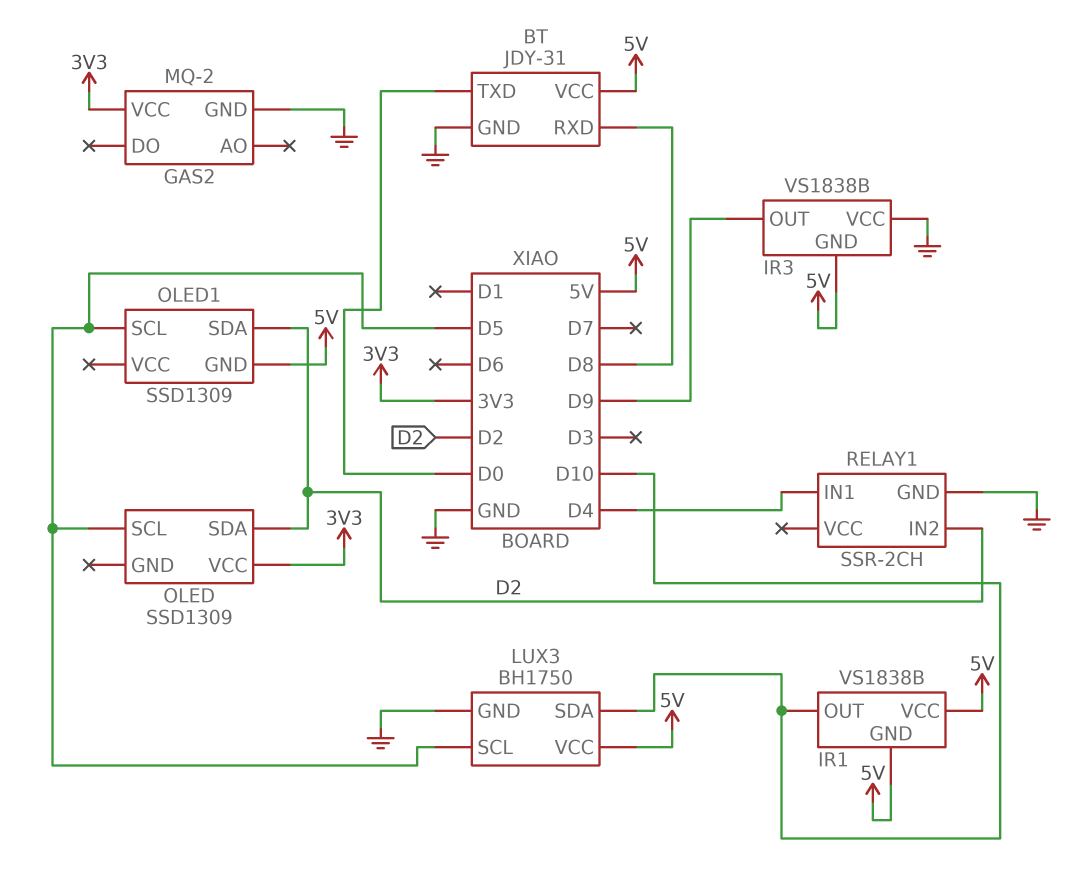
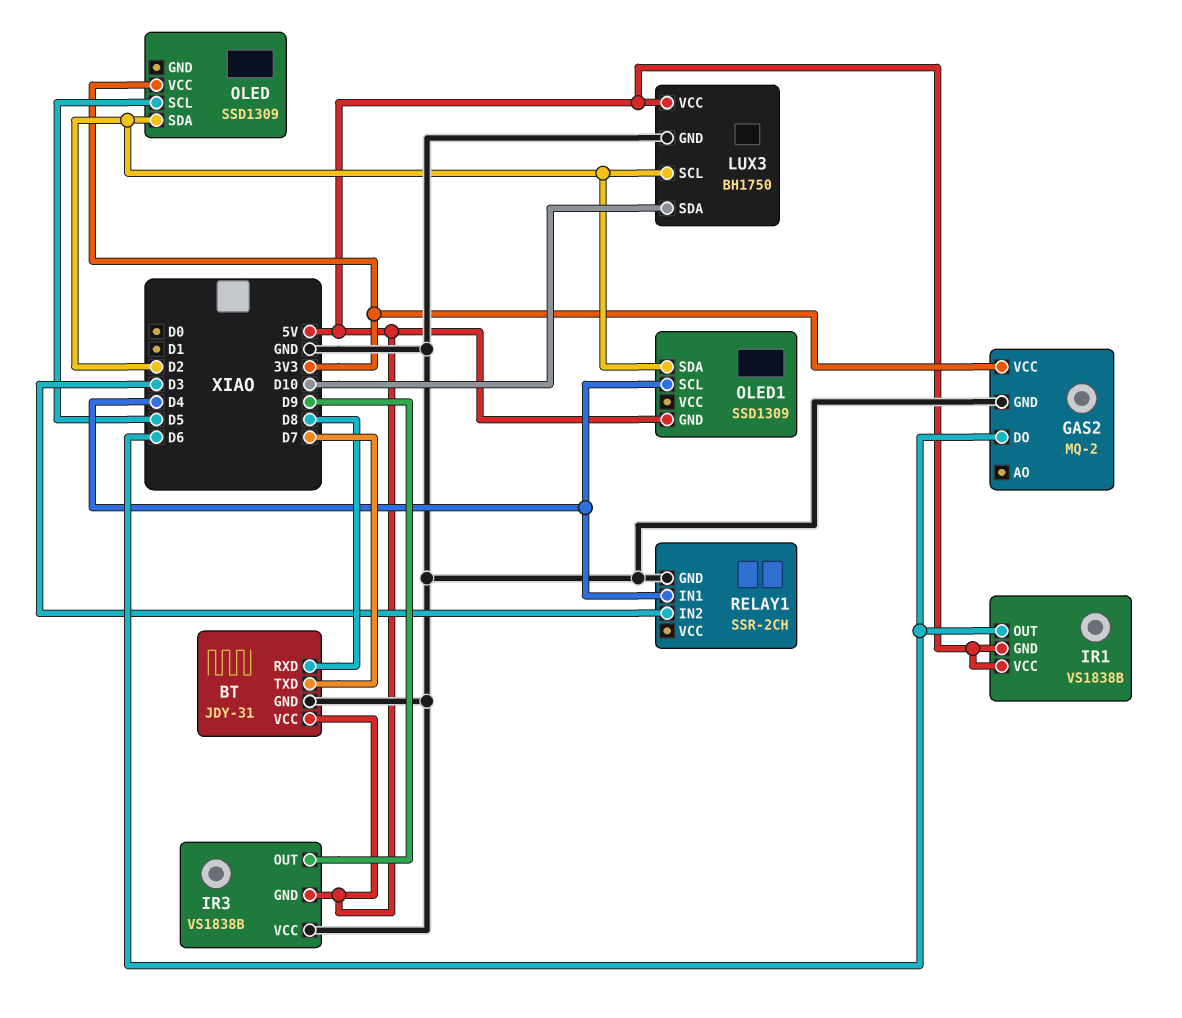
BT pin TXD: D0 -> D7
GAS2 pin DO: none -> D6
IR1 pin OUT: D10 -> D6
LUX3 pin SCL: D5 -> D2
OLED1 pin SCL: D5 -> D4
RELAY1 pin IN2: D2 -> D3

